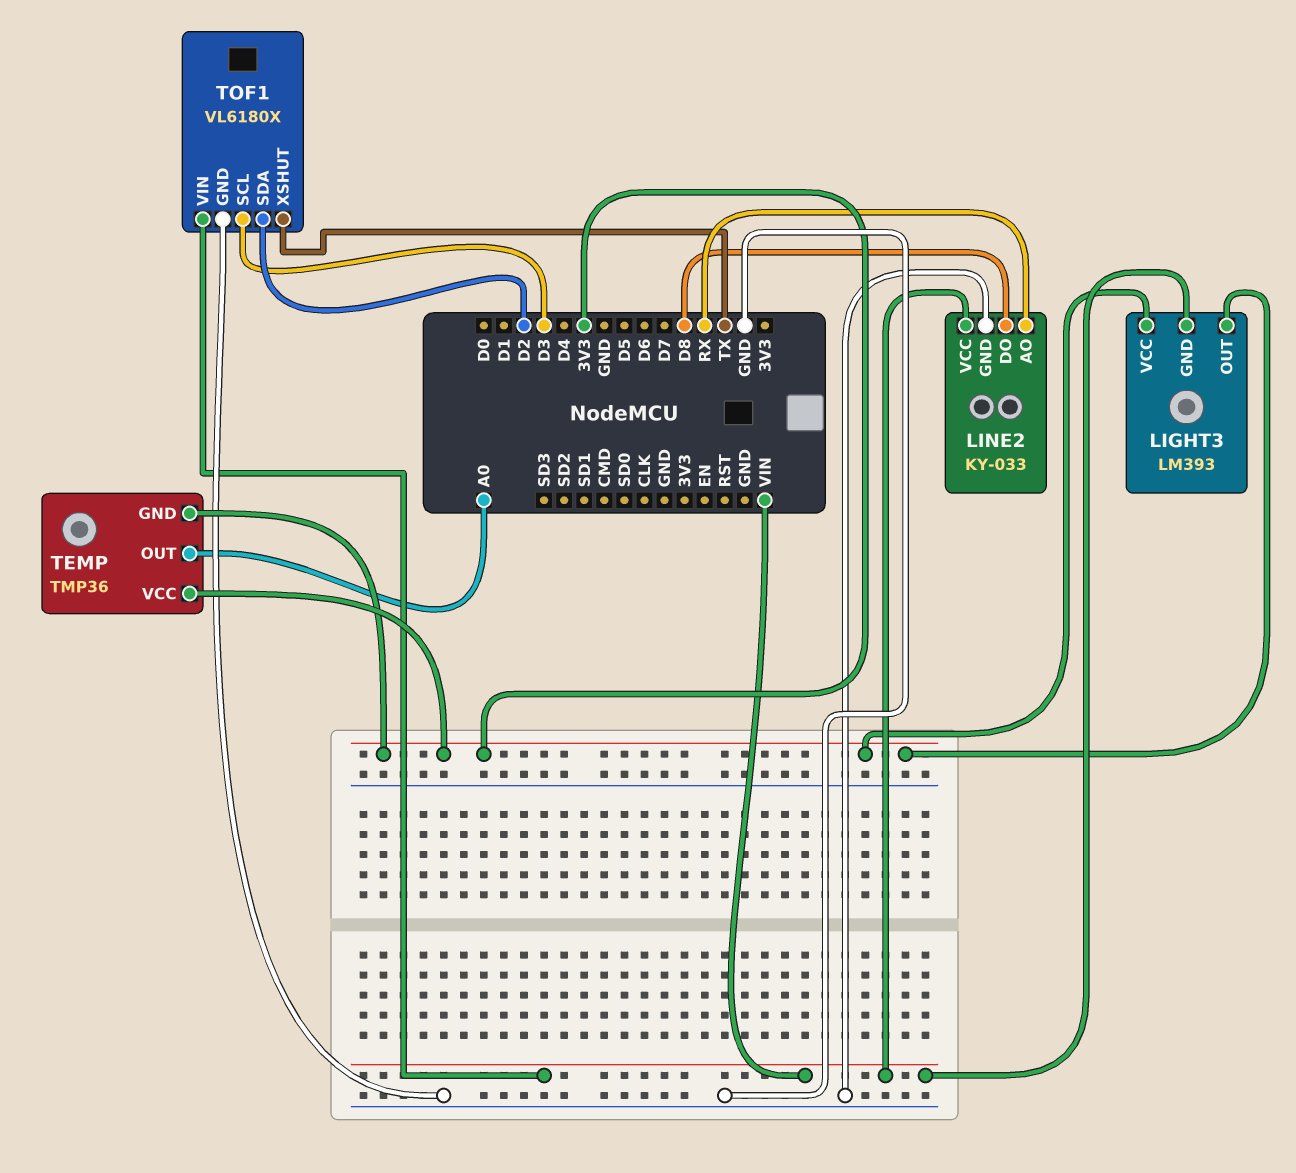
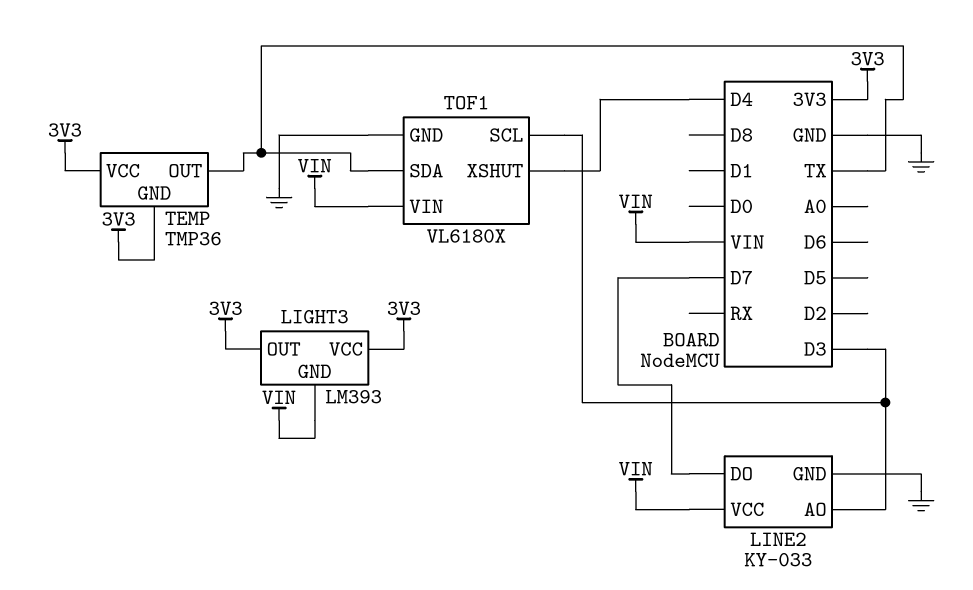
LINE2 pin AO: RX -> D3
LINE2 pin DO: D8 -> D7
TEMP pin OUT: A0 -> TX
TOF1 pin SDA: D2 -> TX
TOF1 pin XSHUT: TX -> D4

